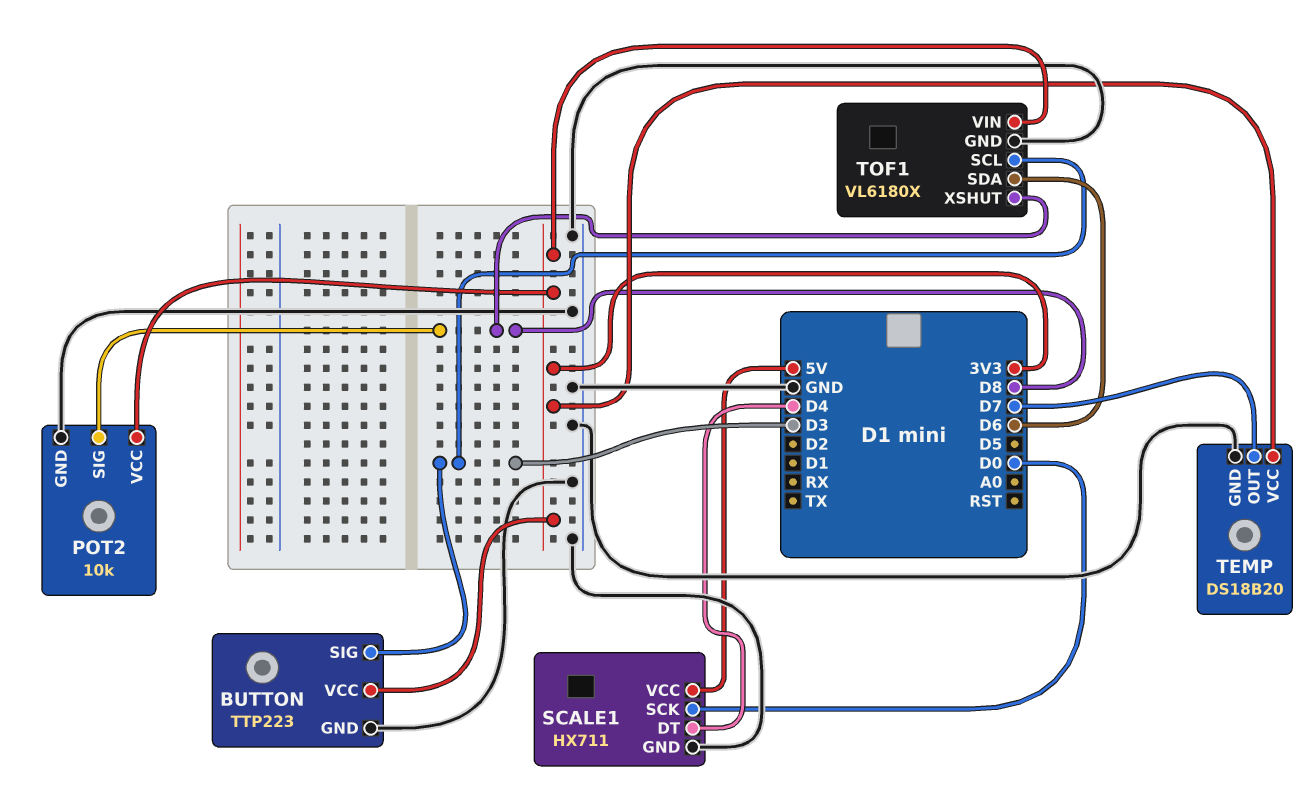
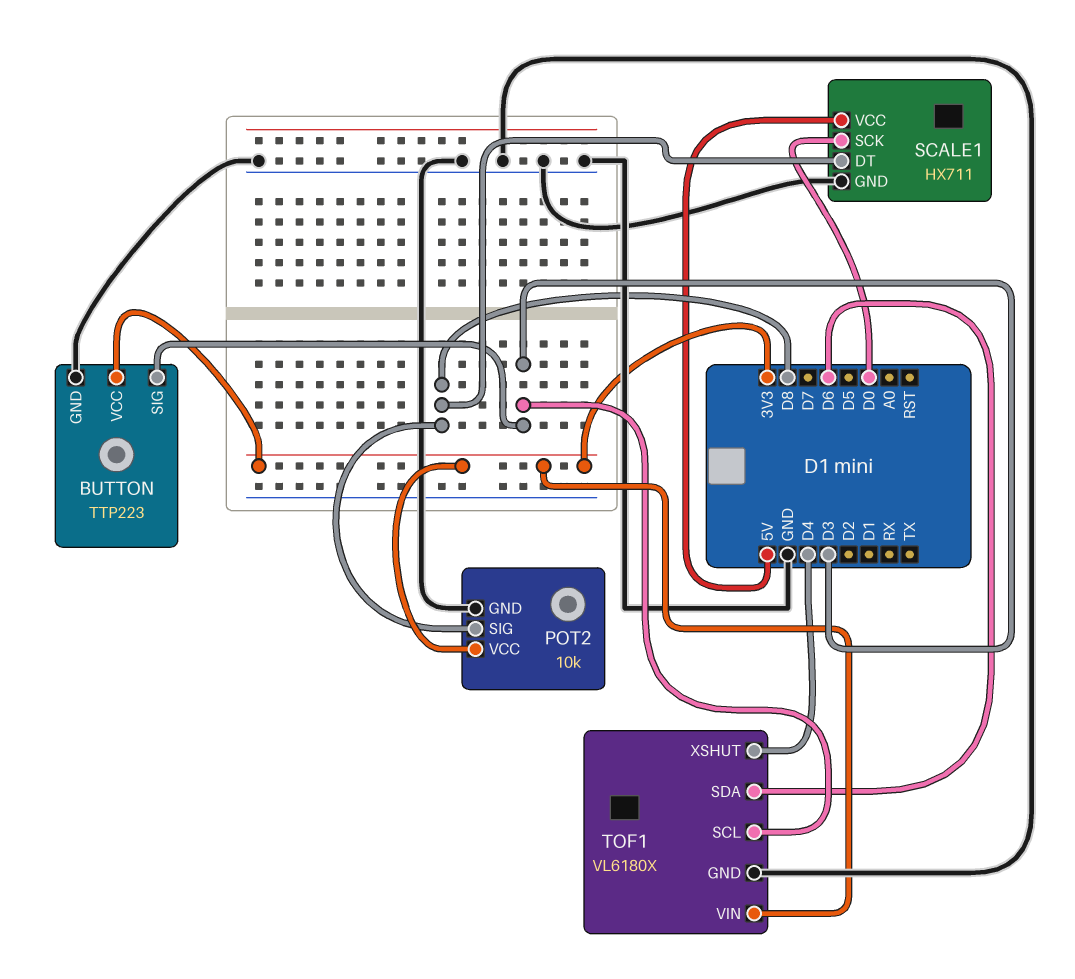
SCALE1 pin DT: D4 -> D8
TEMP: DS18B20 -> none
TEMP pin GND: GND -> none
TEMP pin OUT: D7 -> none
TEMP pin VCC: 3V3 -> none
TOF1 pin XSHUT: D8 -> D4

